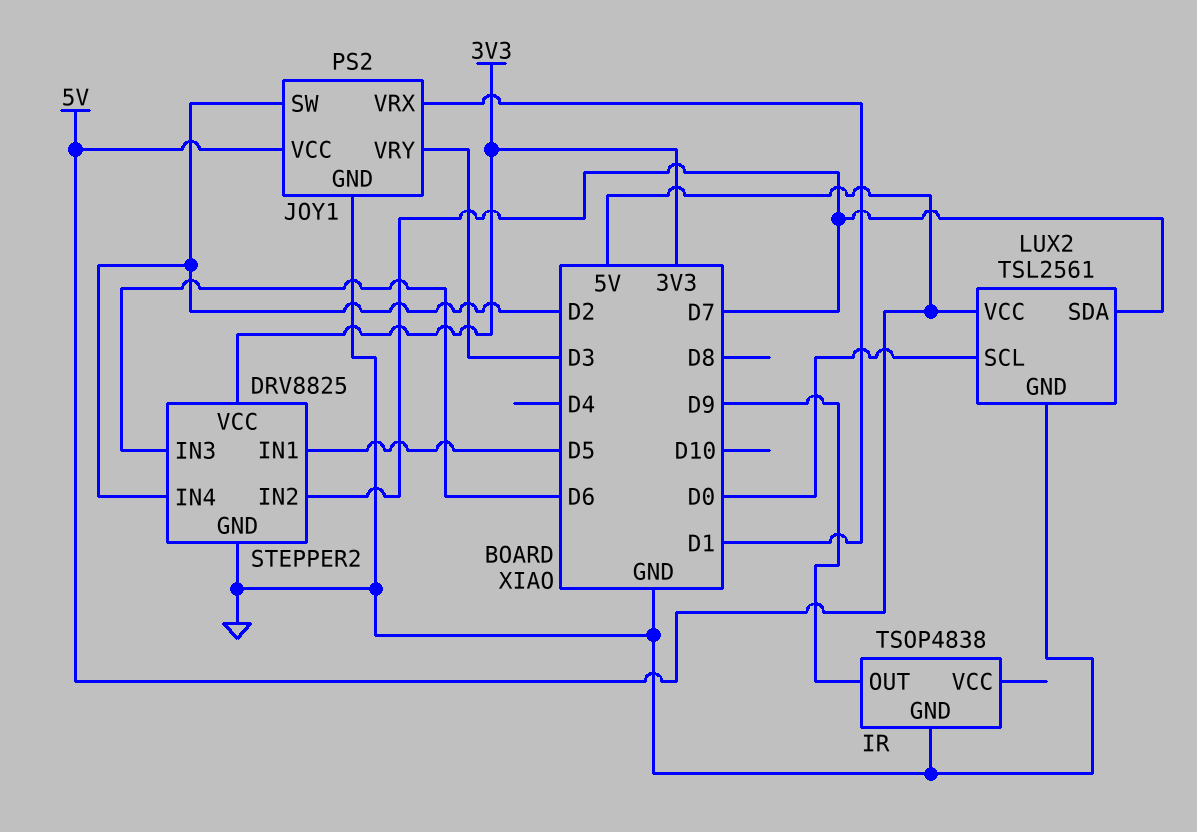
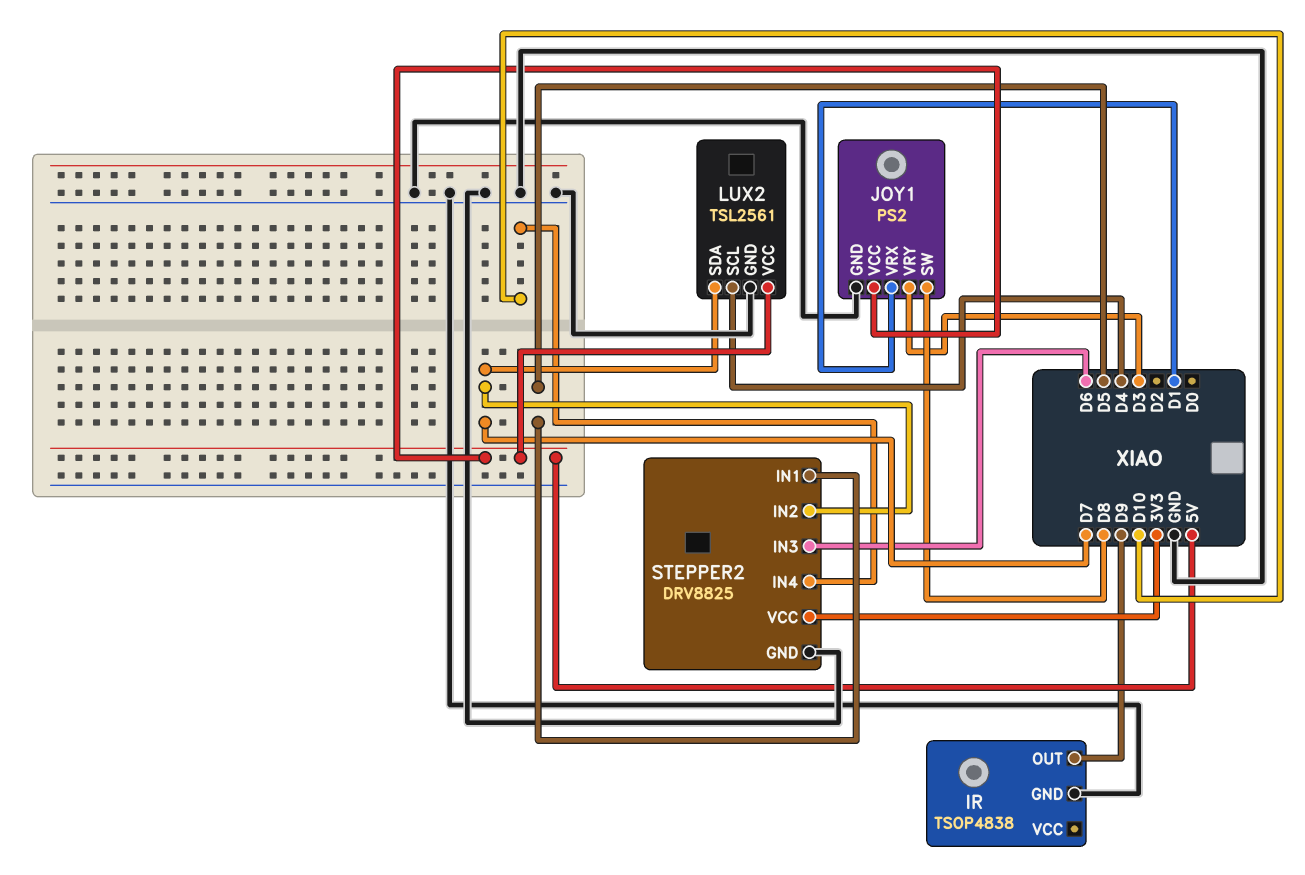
JOY1 pin SW: D2 -> D8
LUX2 pin SCL: D0 -> D4
STEPPER2 pin IN4: D2 -> D10

